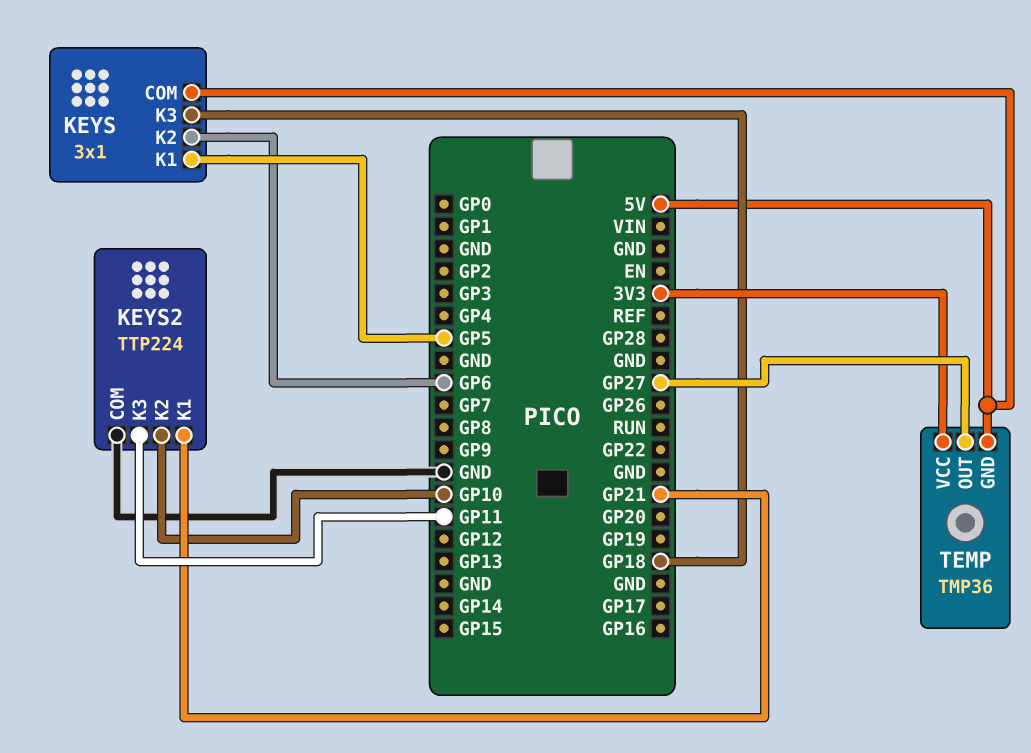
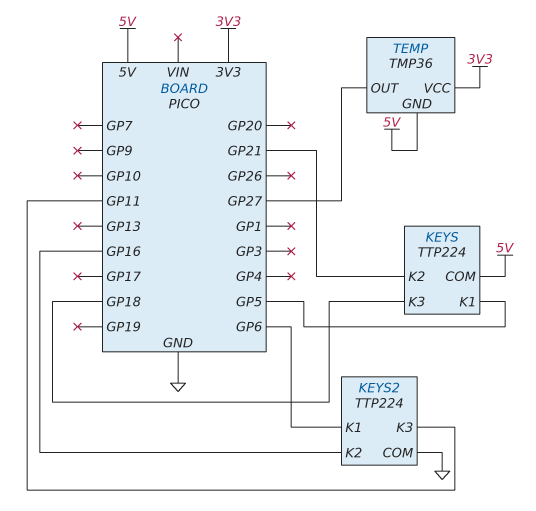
KEYS: 3x1 -> TTP224
KEYS pin K2: GP6 -> GP21
KEYS2 pin K1: GP21 -> GP6
KEYS2 pin K2: GP10 -> GP16

